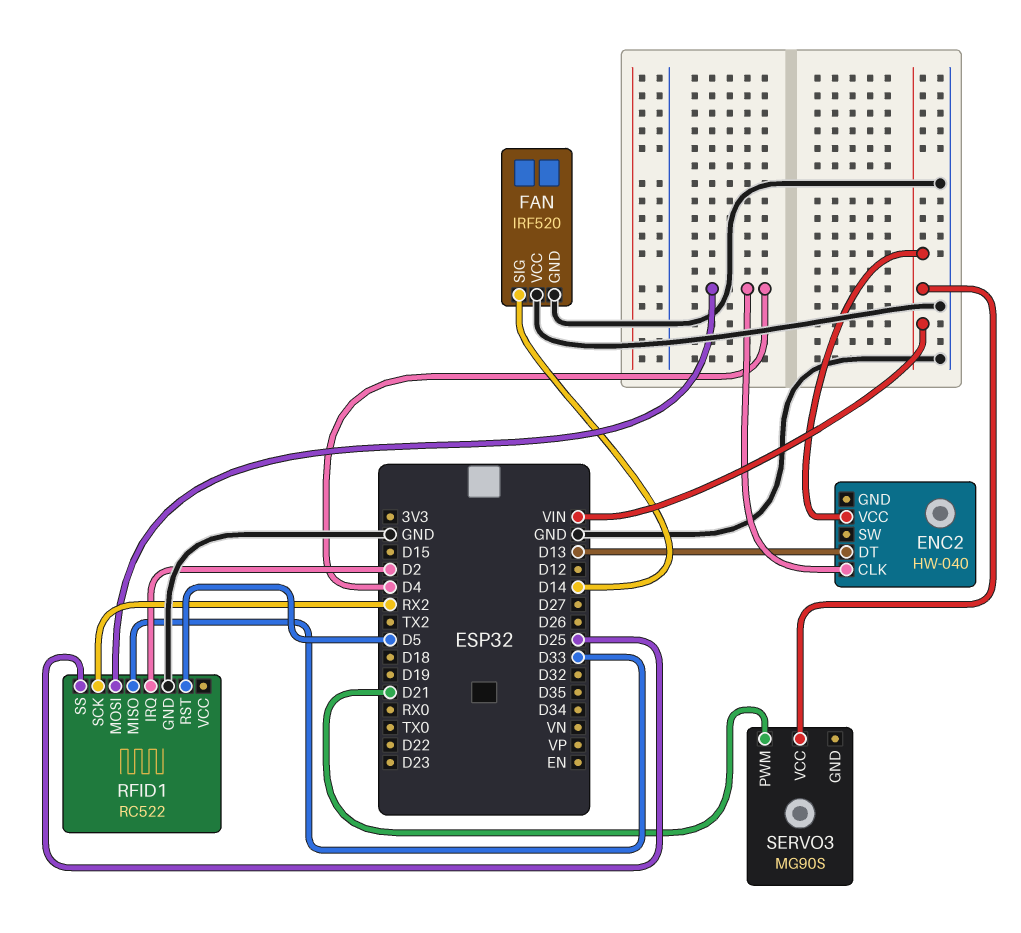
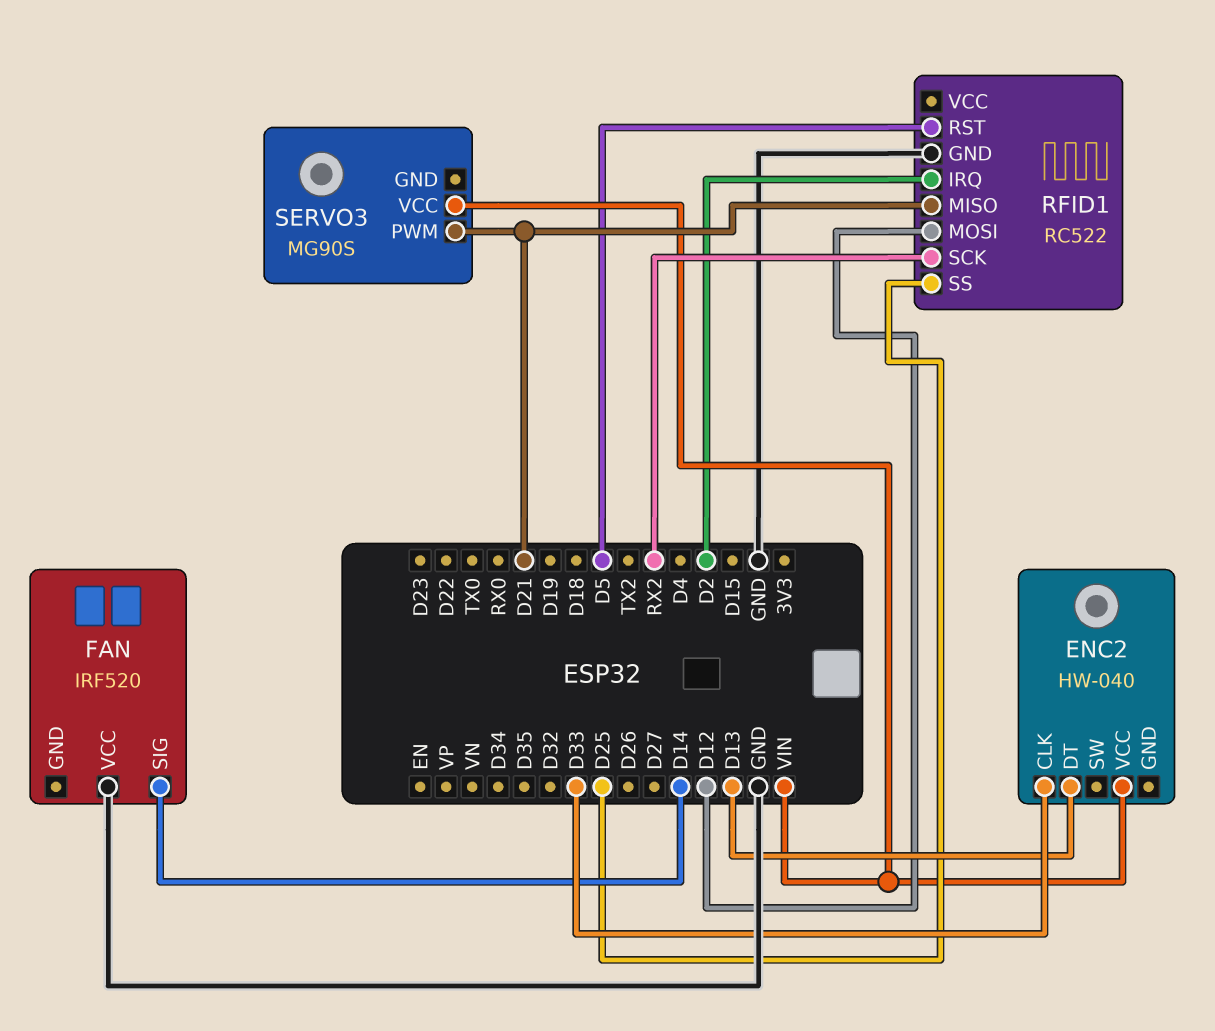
ENC2 pin CLK: D4 -> D33
FAN pin GND: GND -> none
RFID1 pin MISO: D33 -> D21
RFID1 pin MOSI: D4 -> D12

